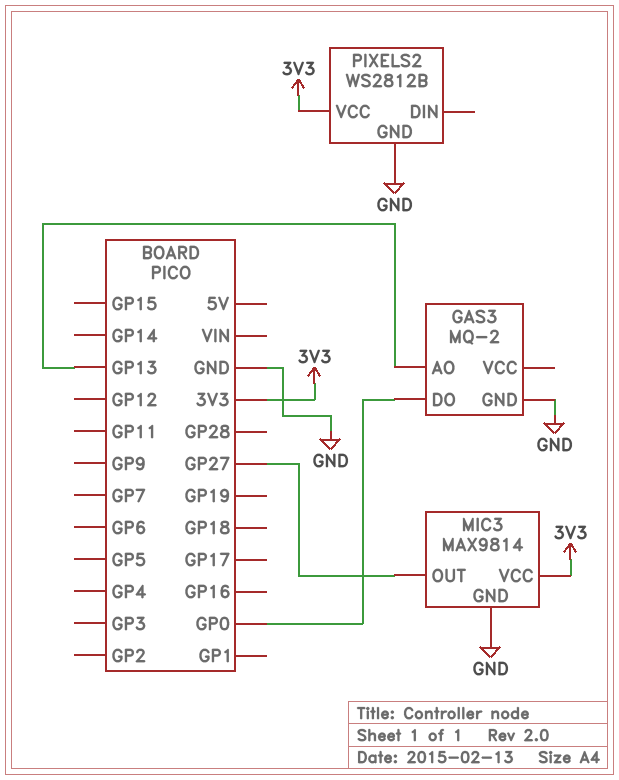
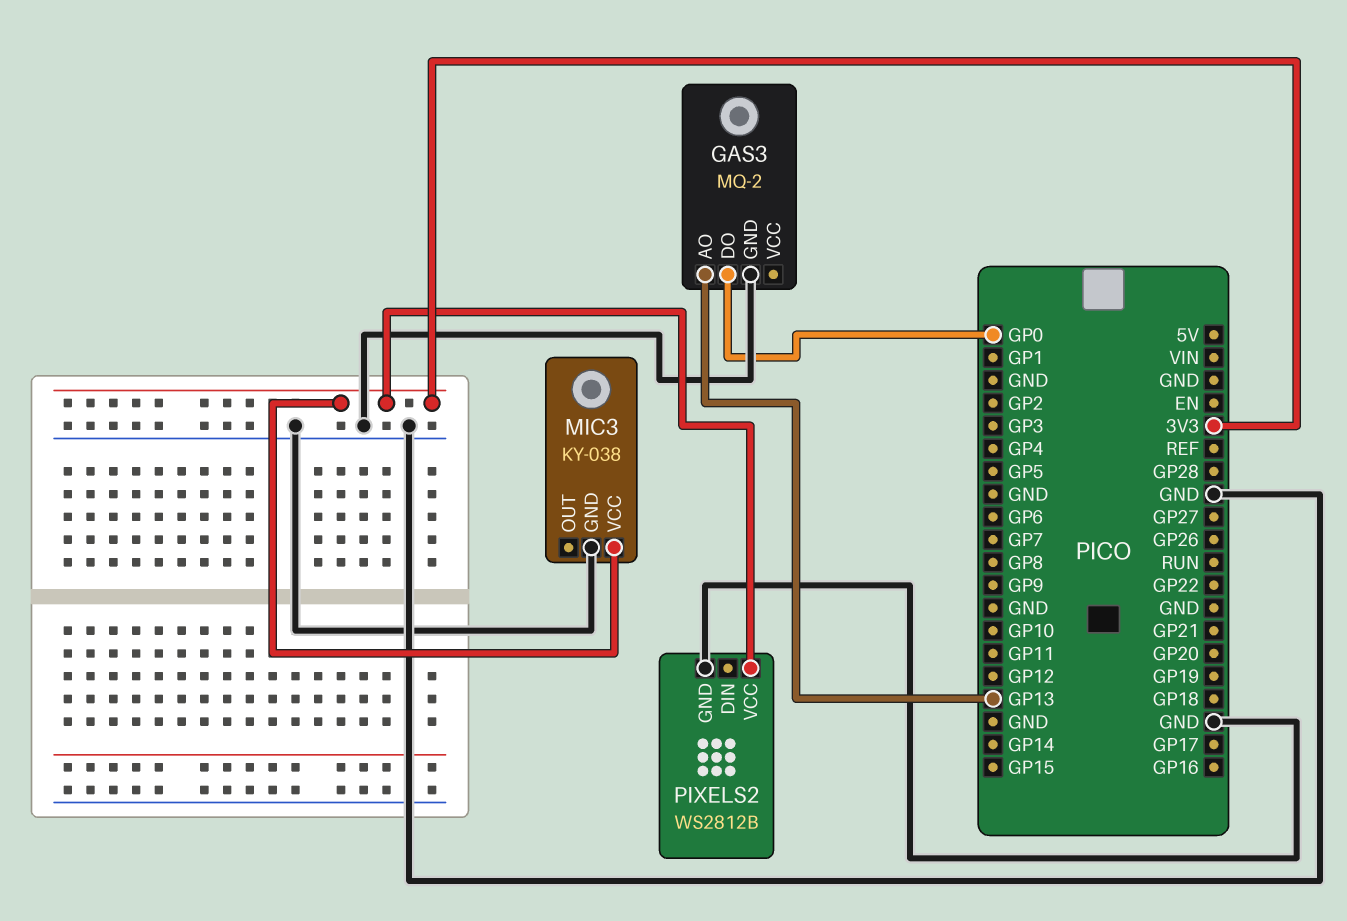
MIC3: MAX9814 -> KY-038
MIC3 pin OUT: GP27 -> none

